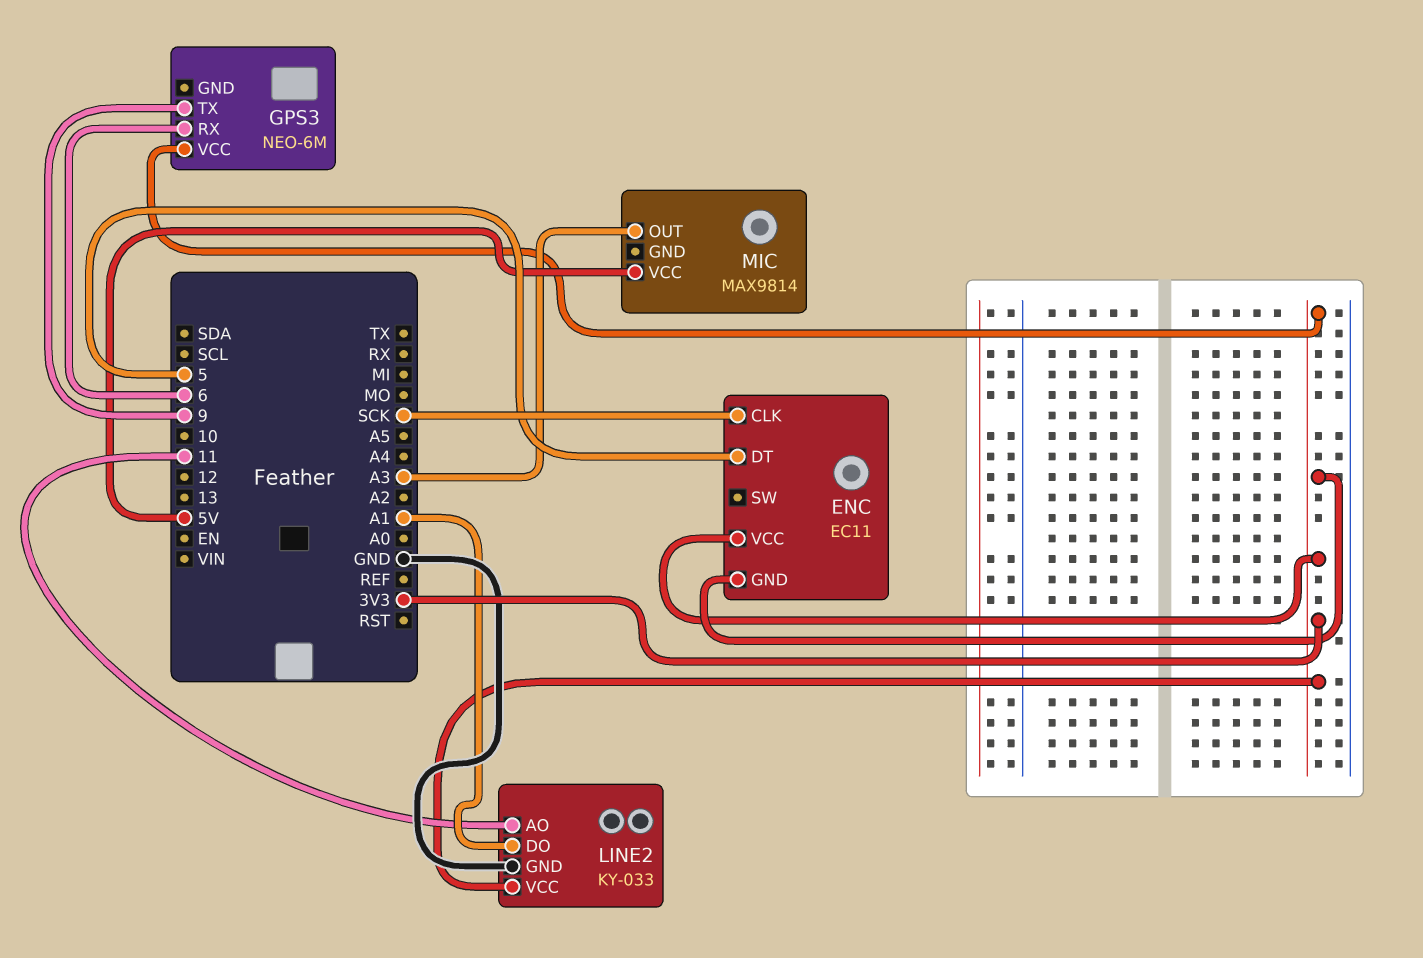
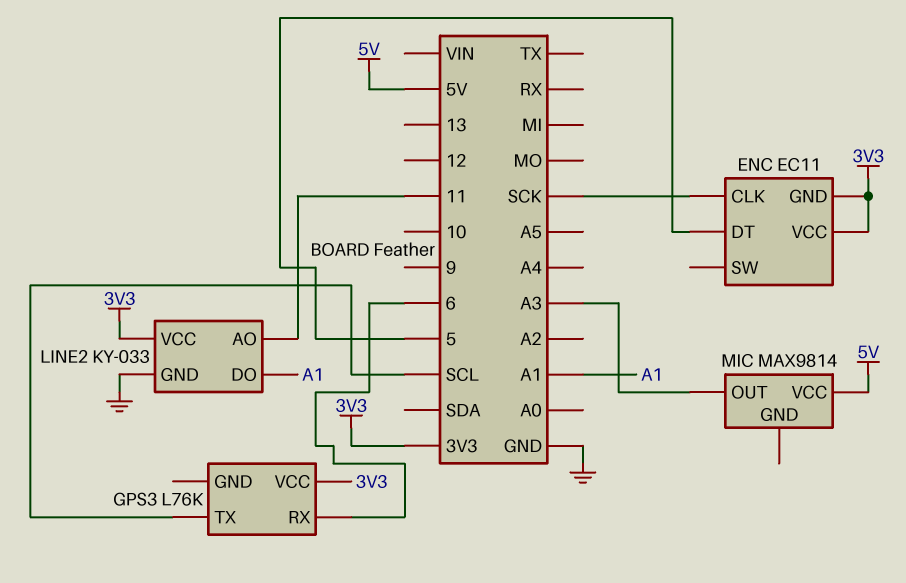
GPS3: NEO-6M -> L76K
GPS3 pin TX: 9 -> SCL

